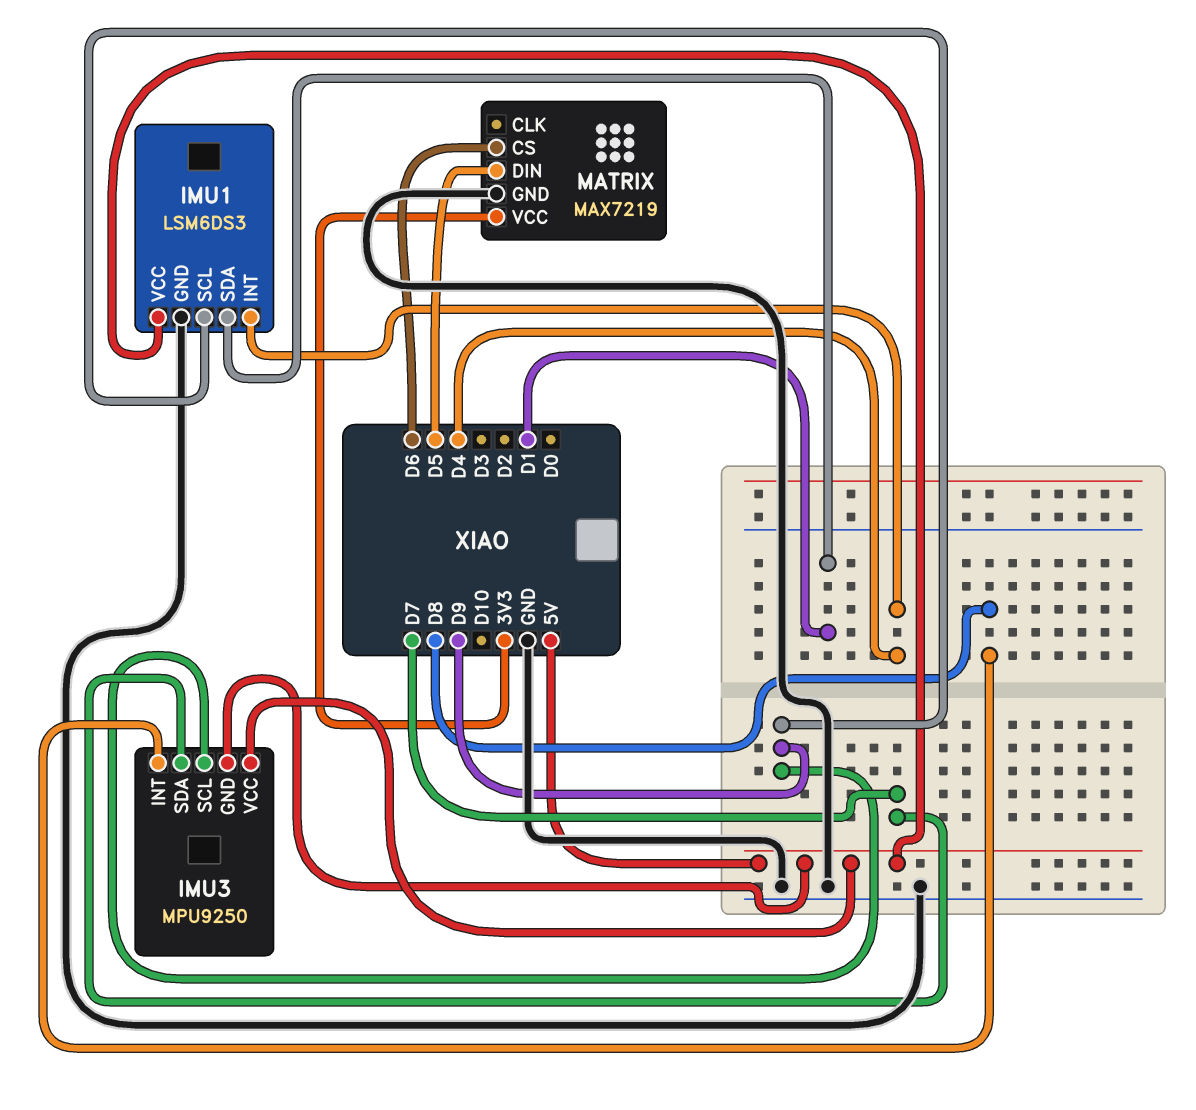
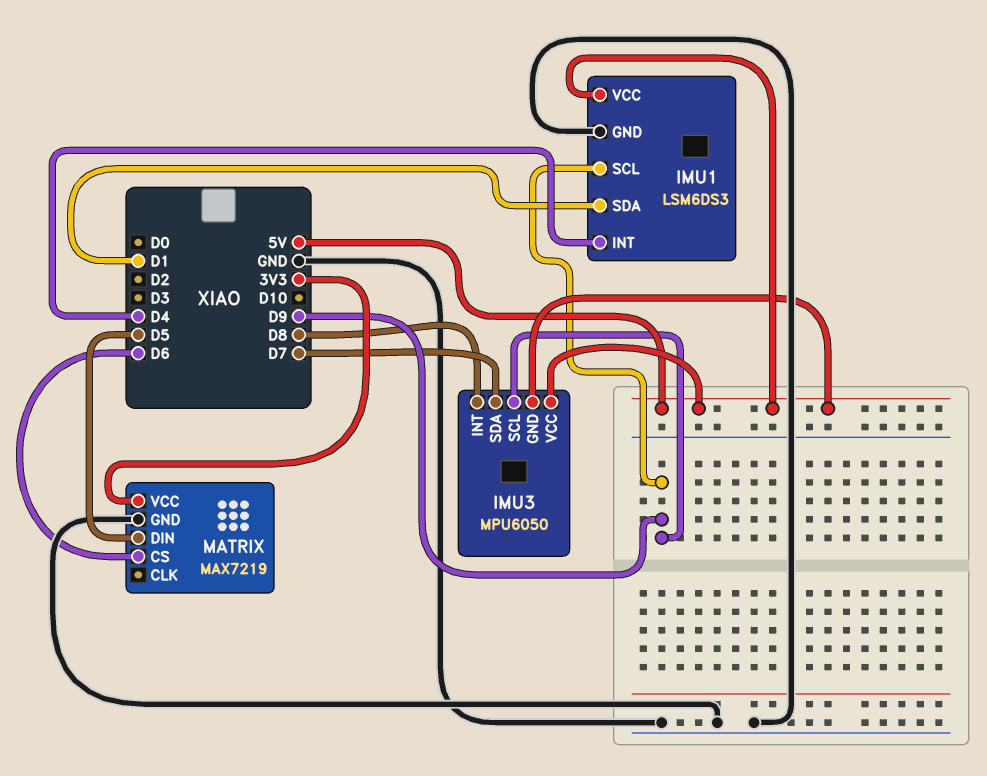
IMU3: MPU9250 -> MPU6050

